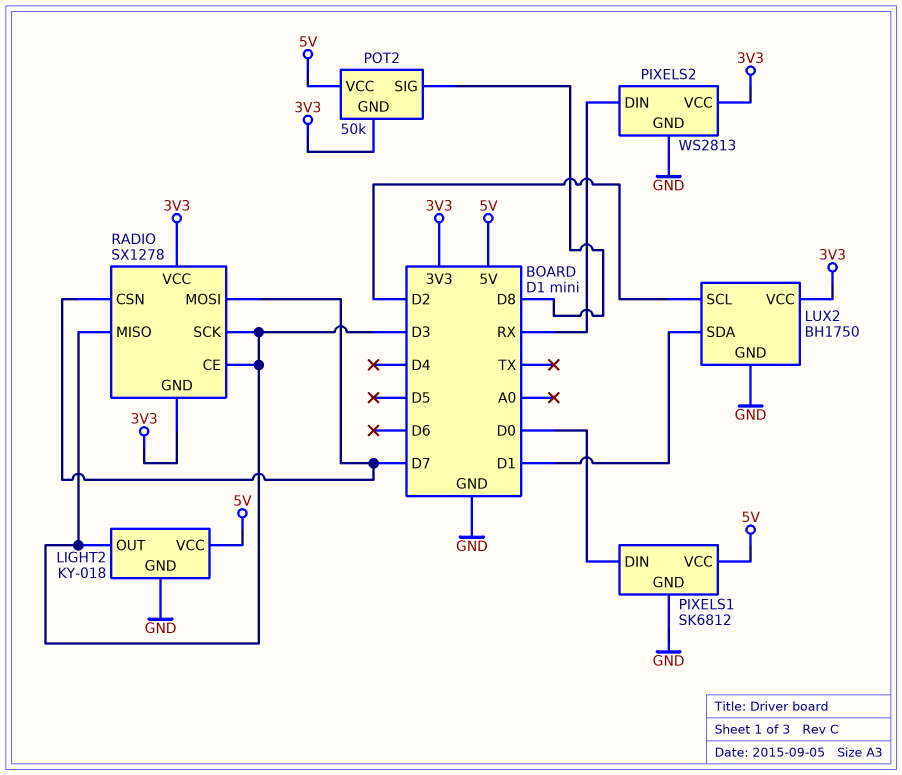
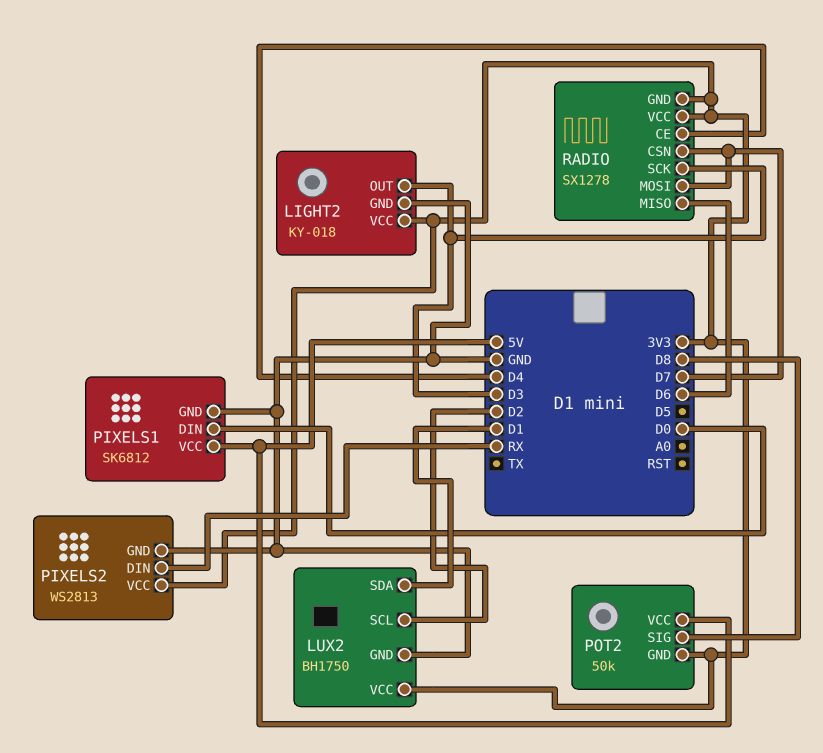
LIGHT2 pin VCC: 5V -> 3V3
RADIO pin CE: D3 -> D4
RADIO pin MISO: D3 -> D6

